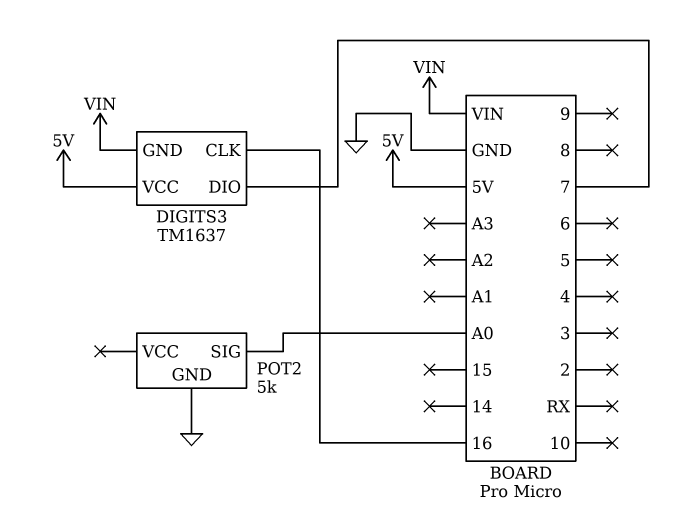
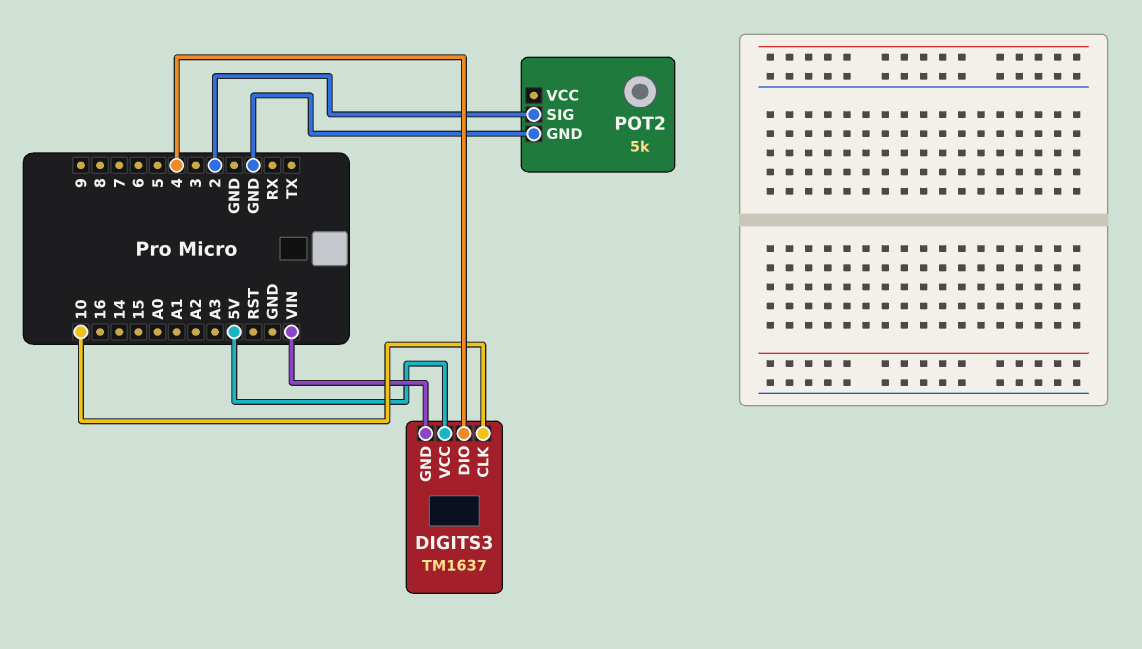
DIGITS3 pin CLK: 16 -> 10
DIGITS3 pin DIO: 7 -> 4
POT2 pin SIG: A0 -> 2

